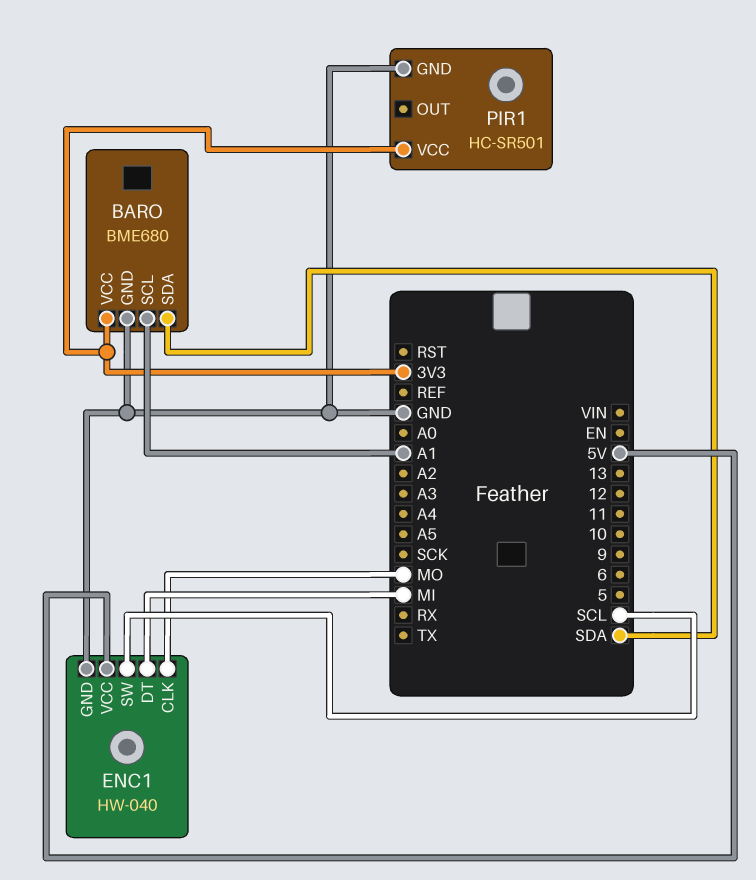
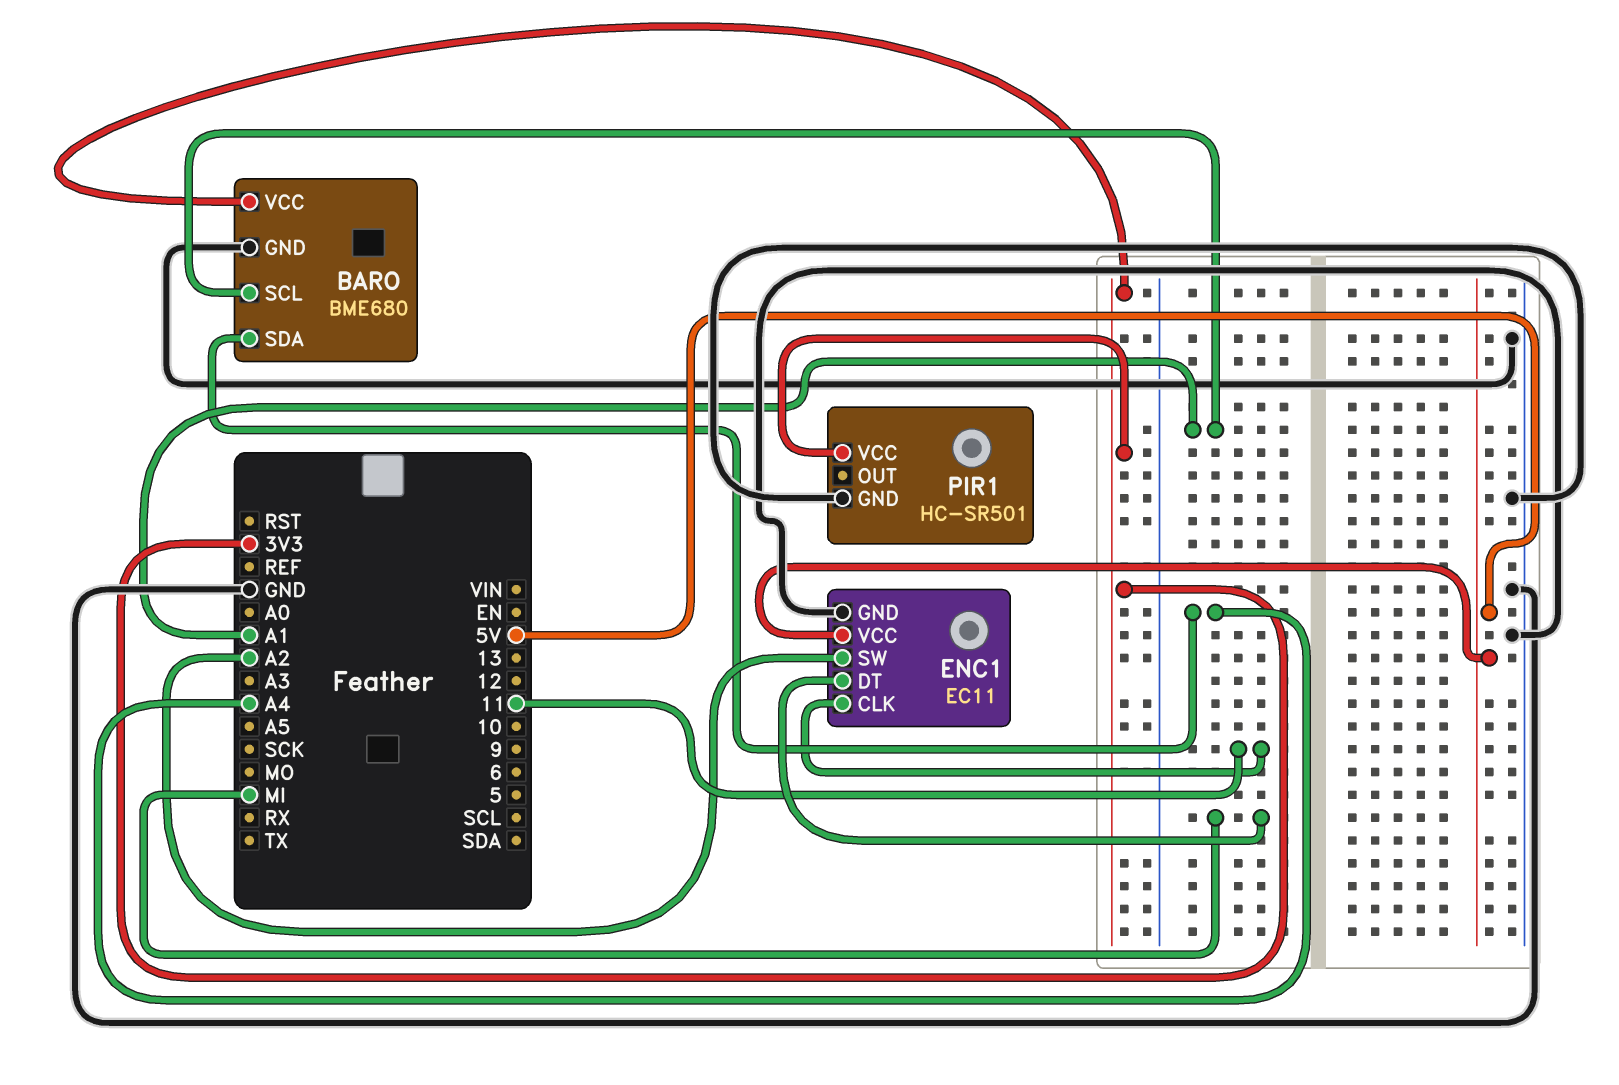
BARO pin SDA: SDA -> A4
ENC1: HW-040 -> EC11
ENC1 pin CLK: MO -> 11
ENC1 pin SW: SCL -> A2

